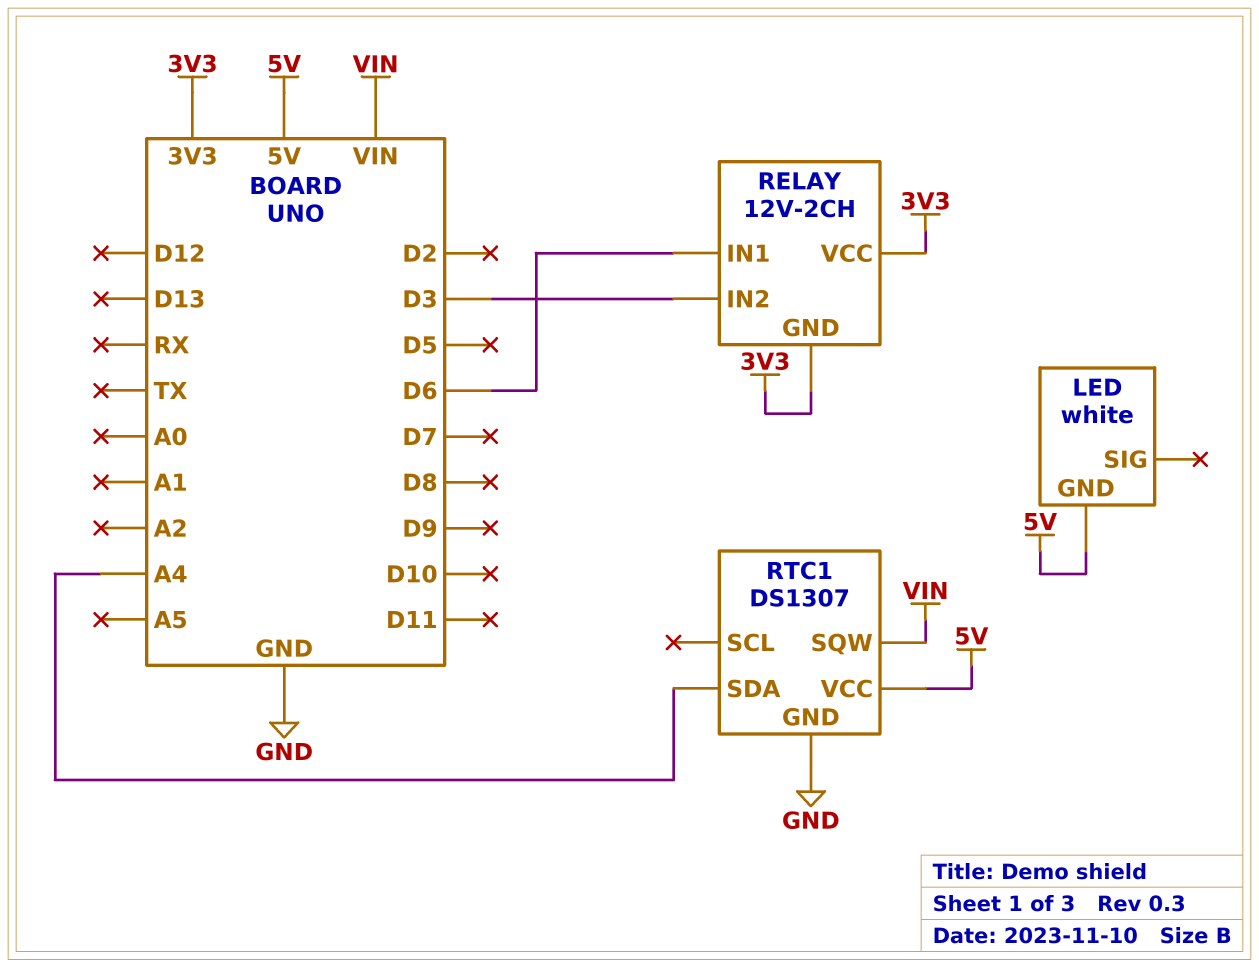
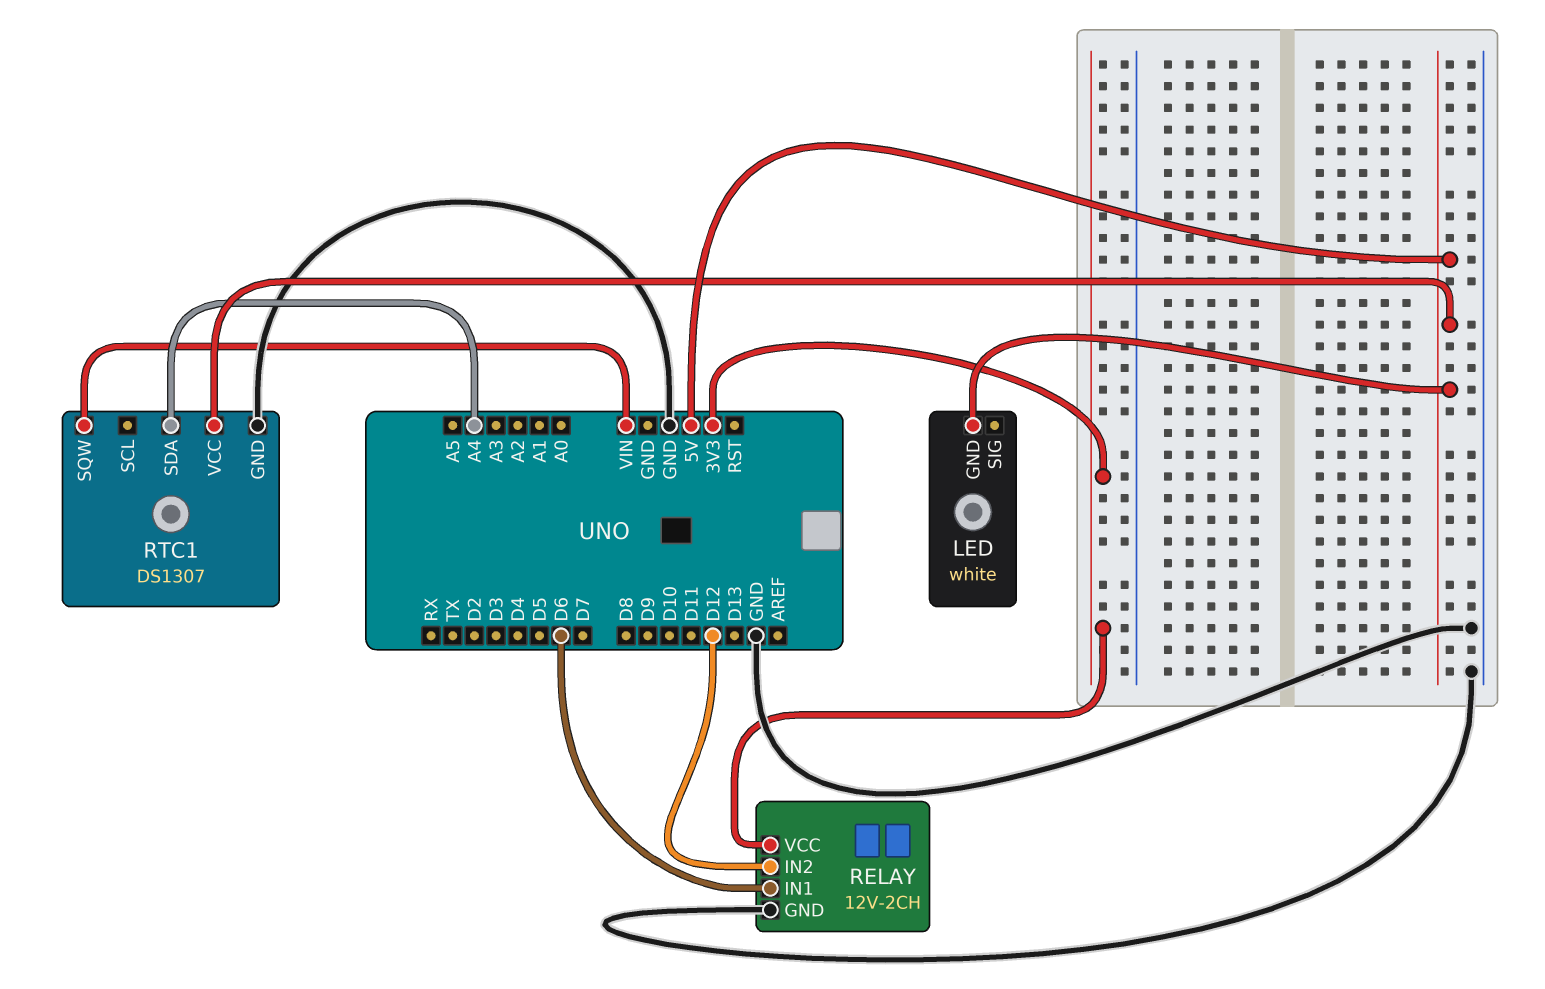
RELAY pin GND: 3V3 -> GND
RELAY pin IN2: D3 -> D12

